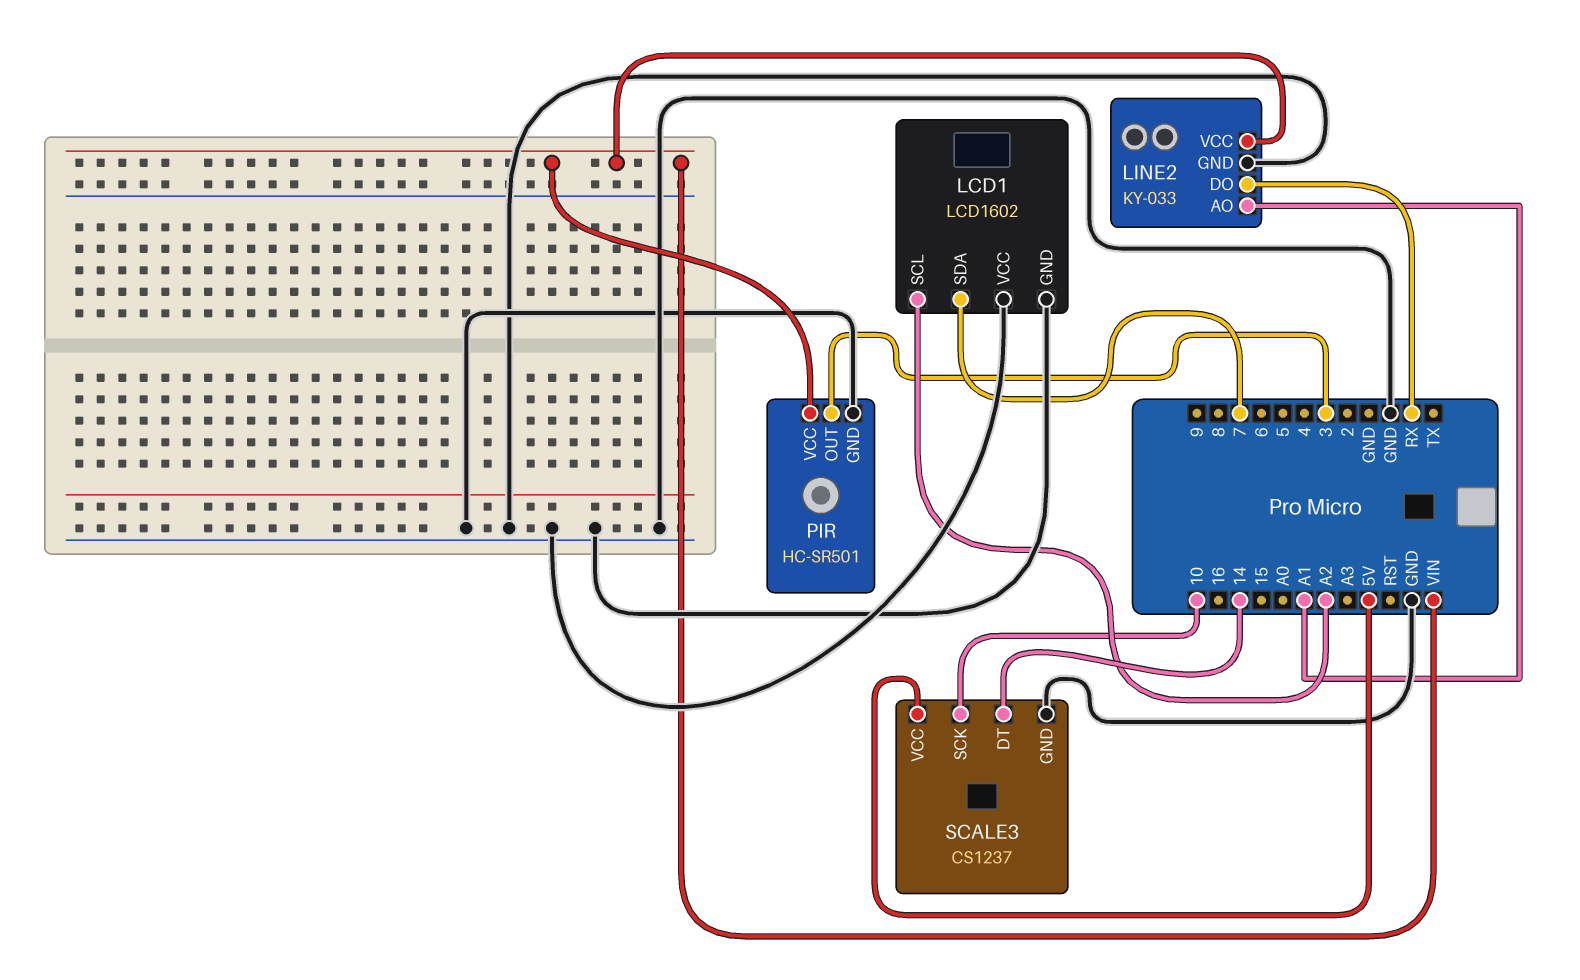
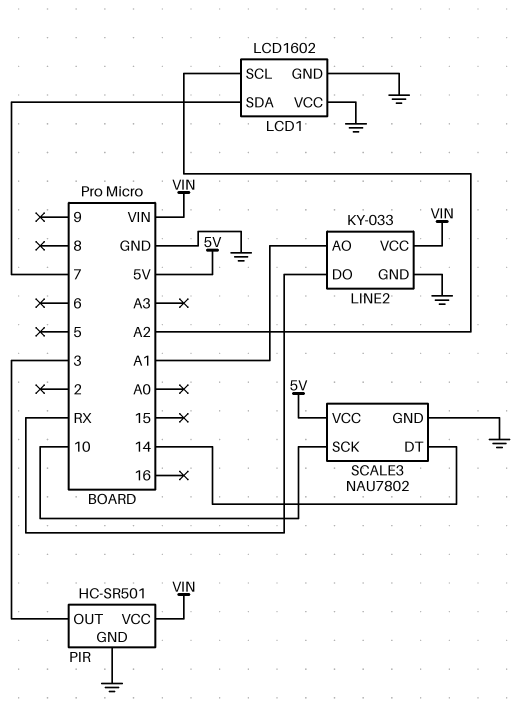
SCALE3: CS1237 -> NAU7802

